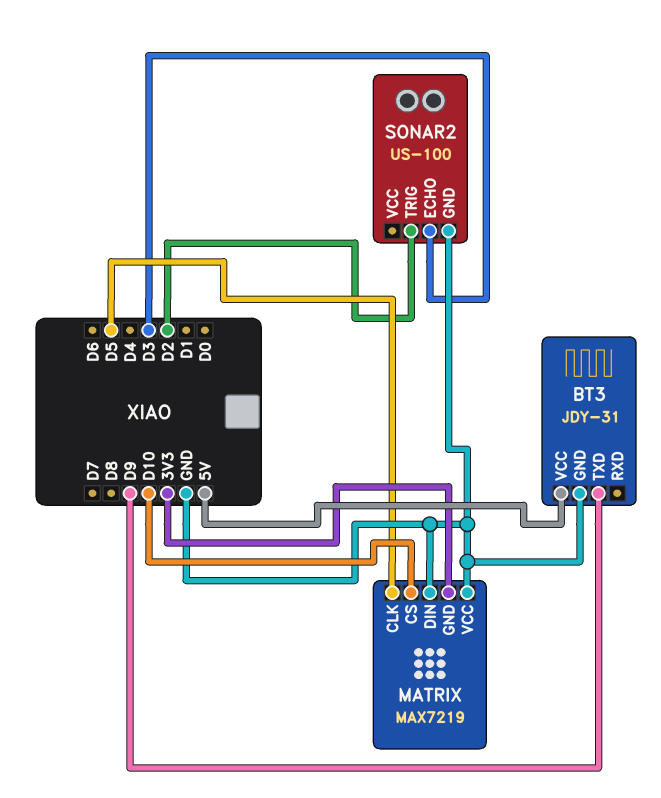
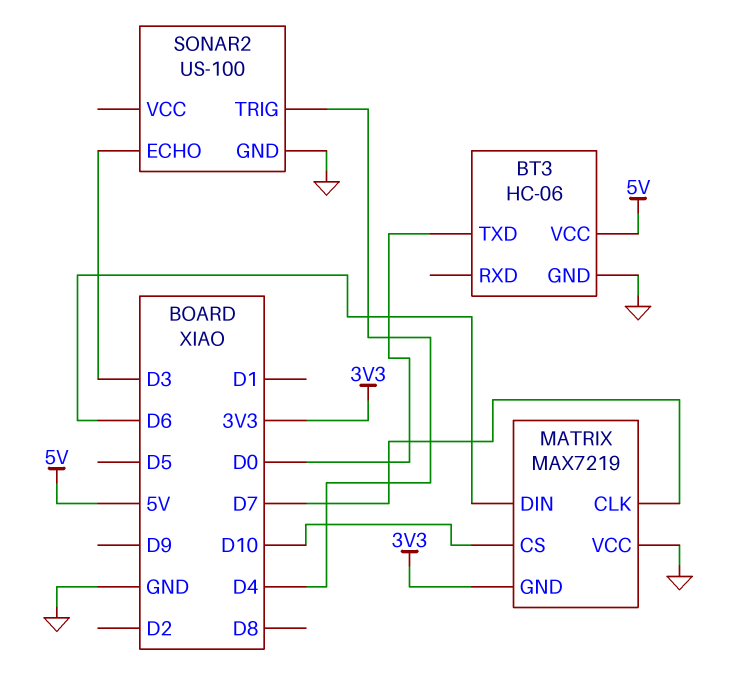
BT3: JDY-31 -> HC-06
BT3 pin TXD: D9 -> D0
MATRIX pin CLK: D5 -> D7
MATRIX pin DIN: GND -> D6
SONAR2 pin TRIG: D2 -> D4

